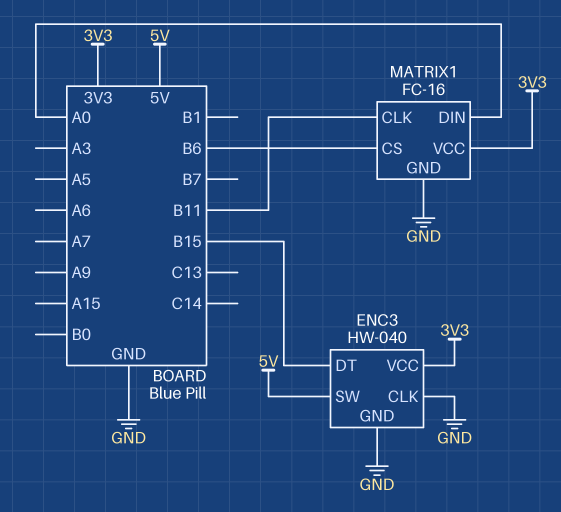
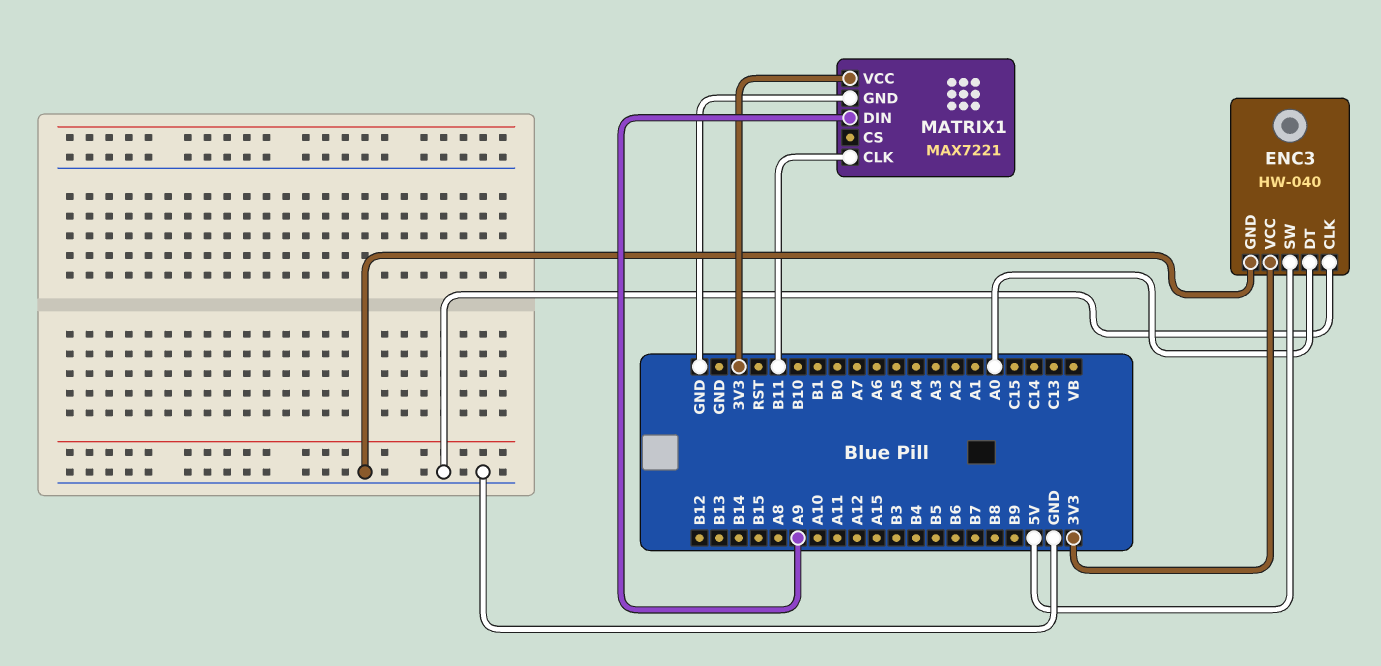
ENC3 pin DT: B15 -> A0
MATRIX1: FC-16 -> MAX7221
MATRIX1 pin CS: B6 -> none
MATRIX1 pin DIN: A0 -> A9

